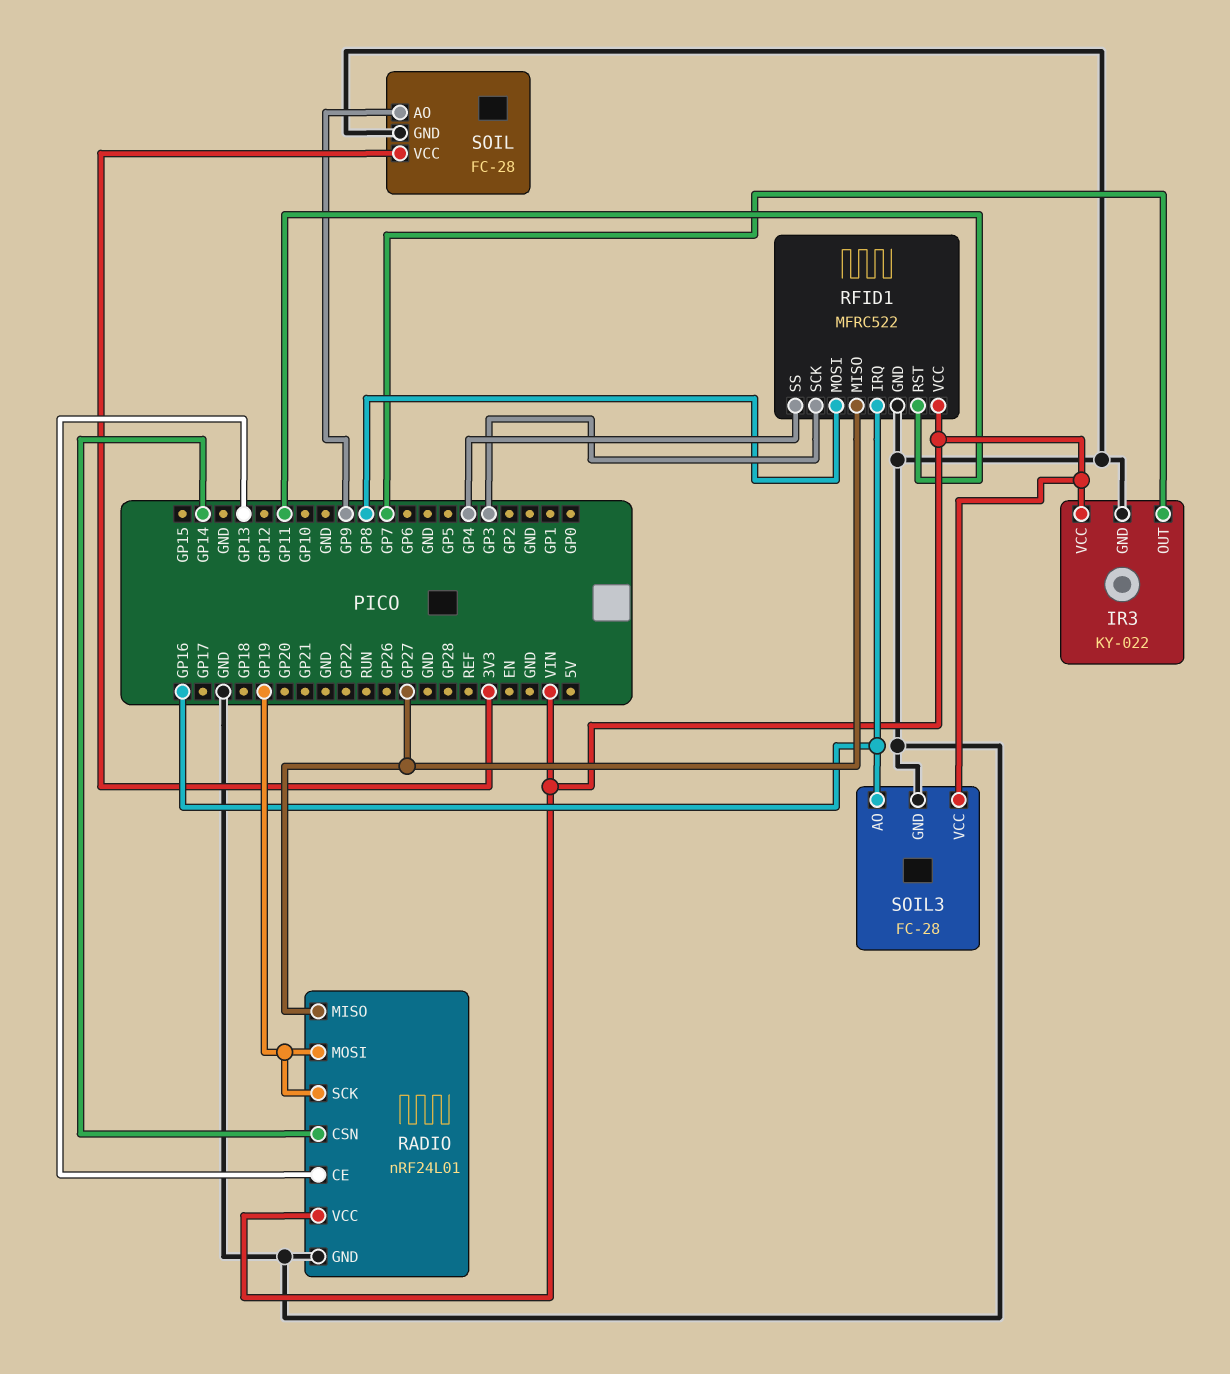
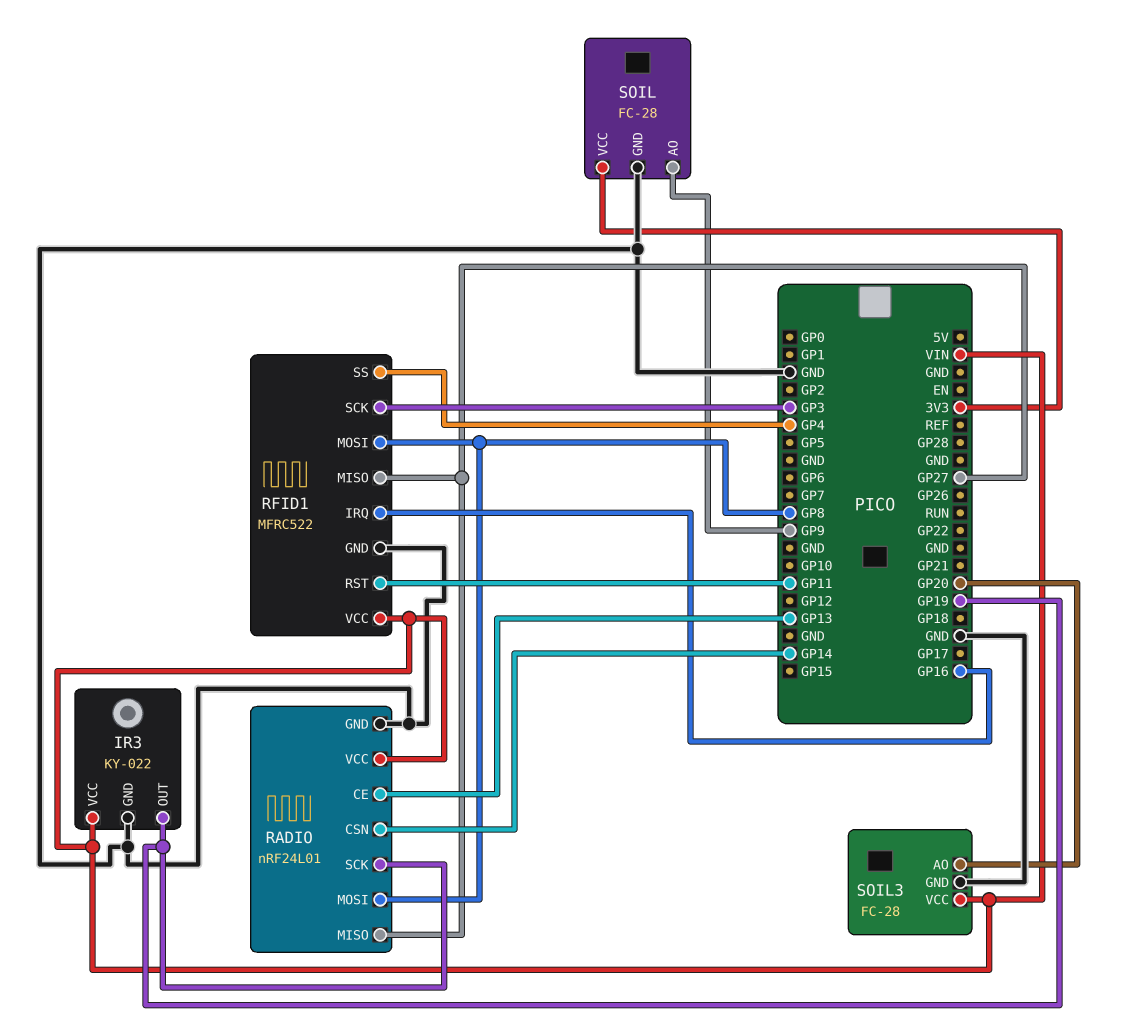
IR3 pin OUT: GP7 -> GP19
RADIO pin MOSI: GP19 -> GP8
SOIL3 pin AO: GP16 -> GP20

